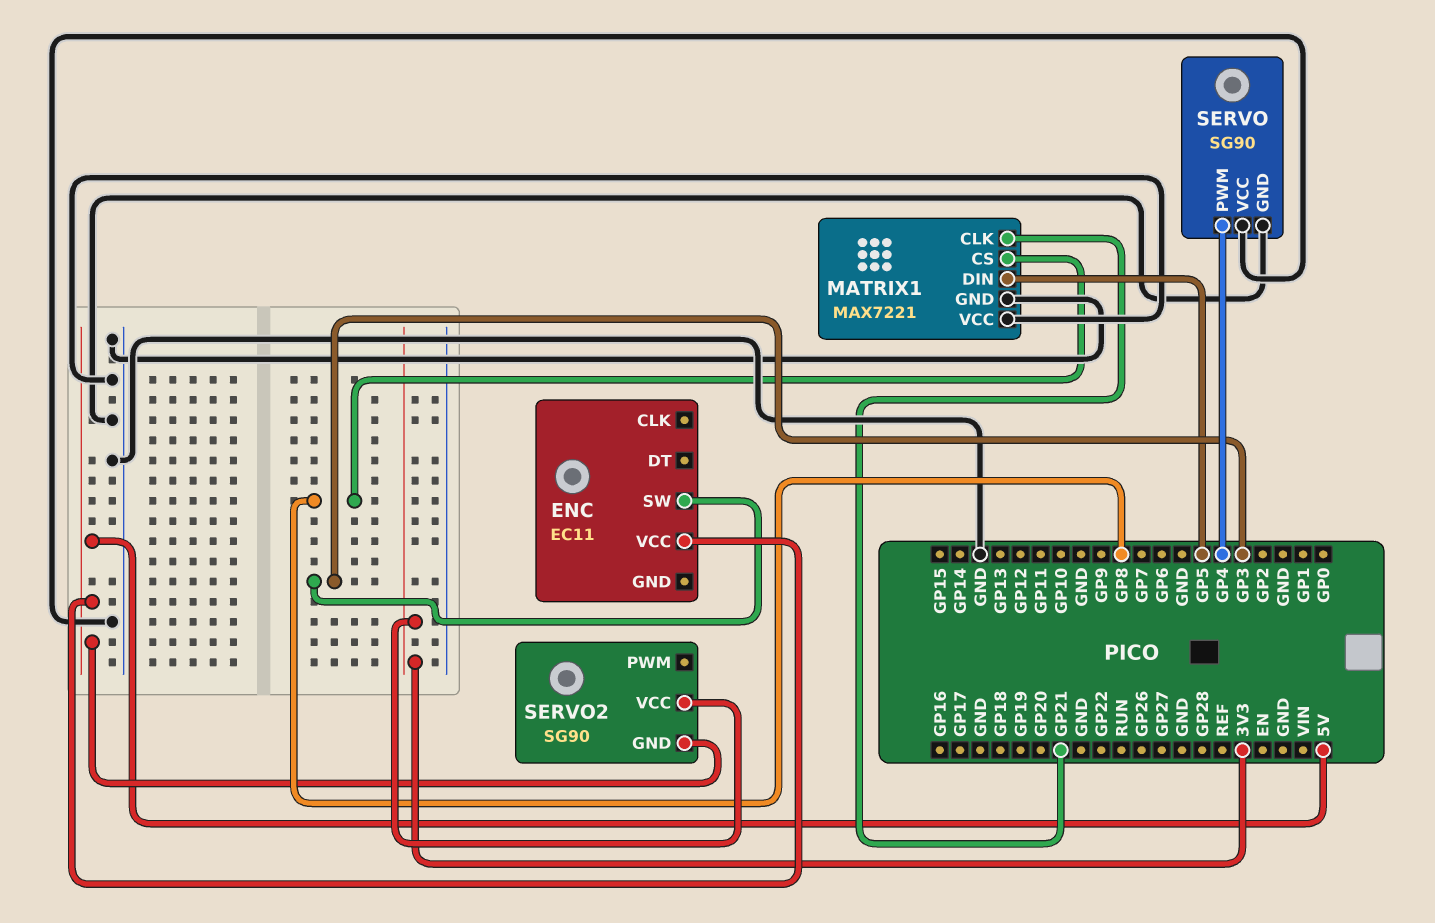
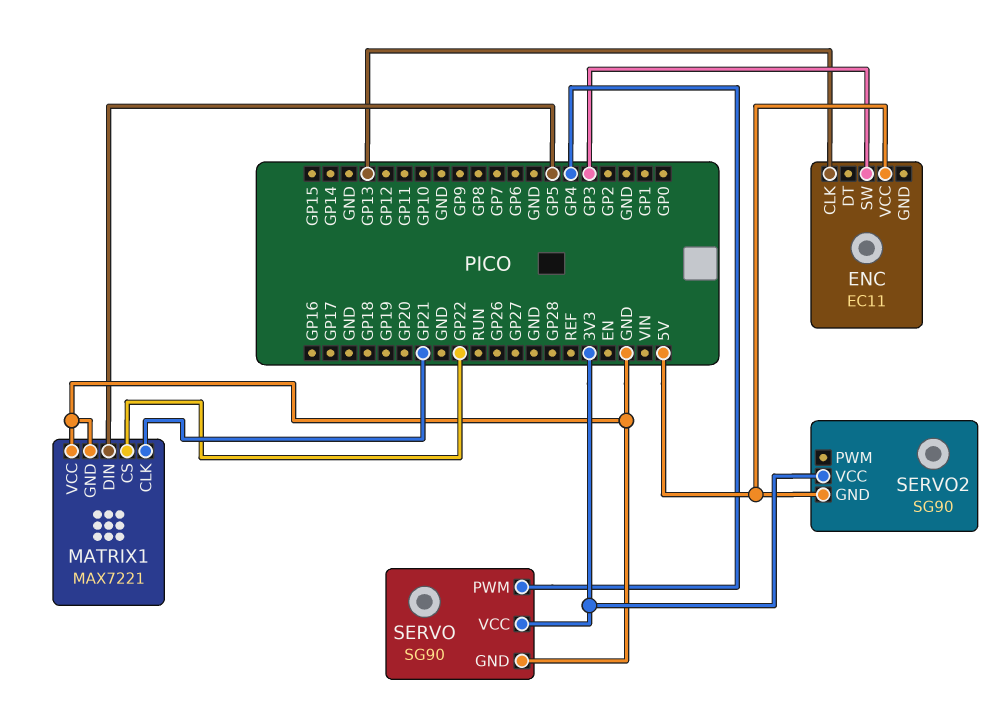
ENC pin CLK: none -> GP13
MATRIX1 pin CS: GP8 -> GP22
SERVO pin VCC: GND -> 3V3

